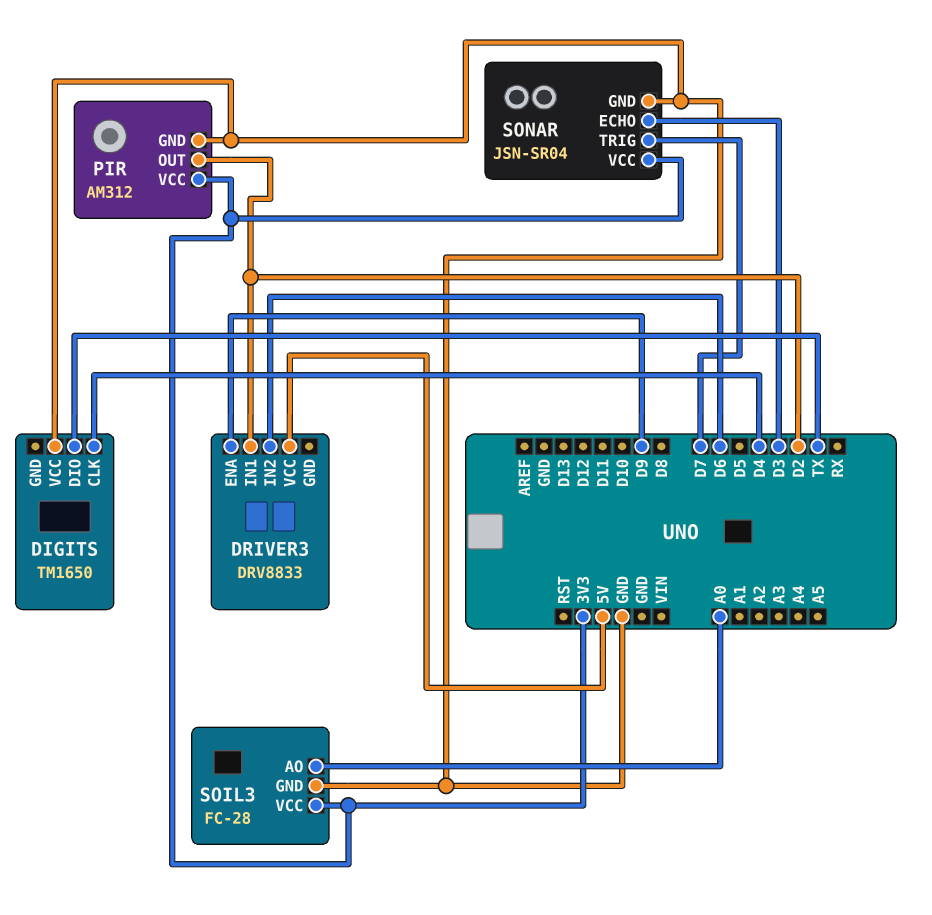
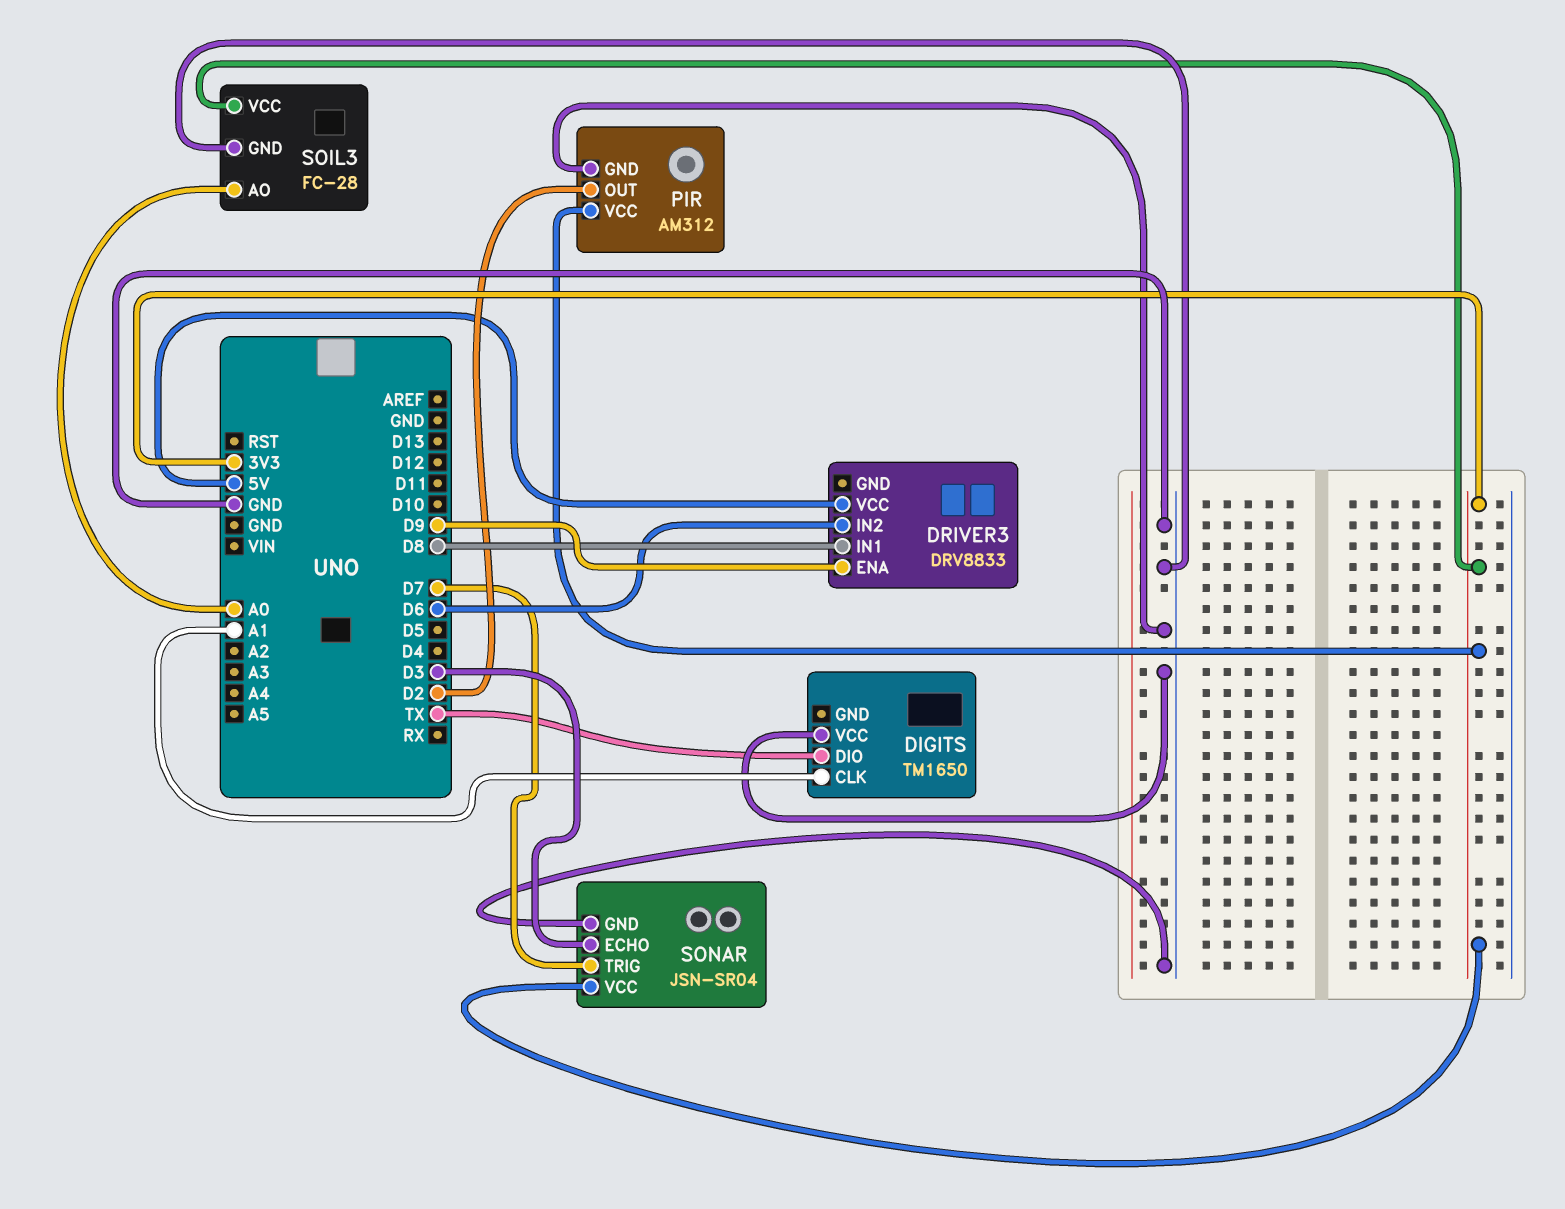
DIGITS pin CLK: D4 -> A1
DRIVER3 pin IN1: D2 -> D8

